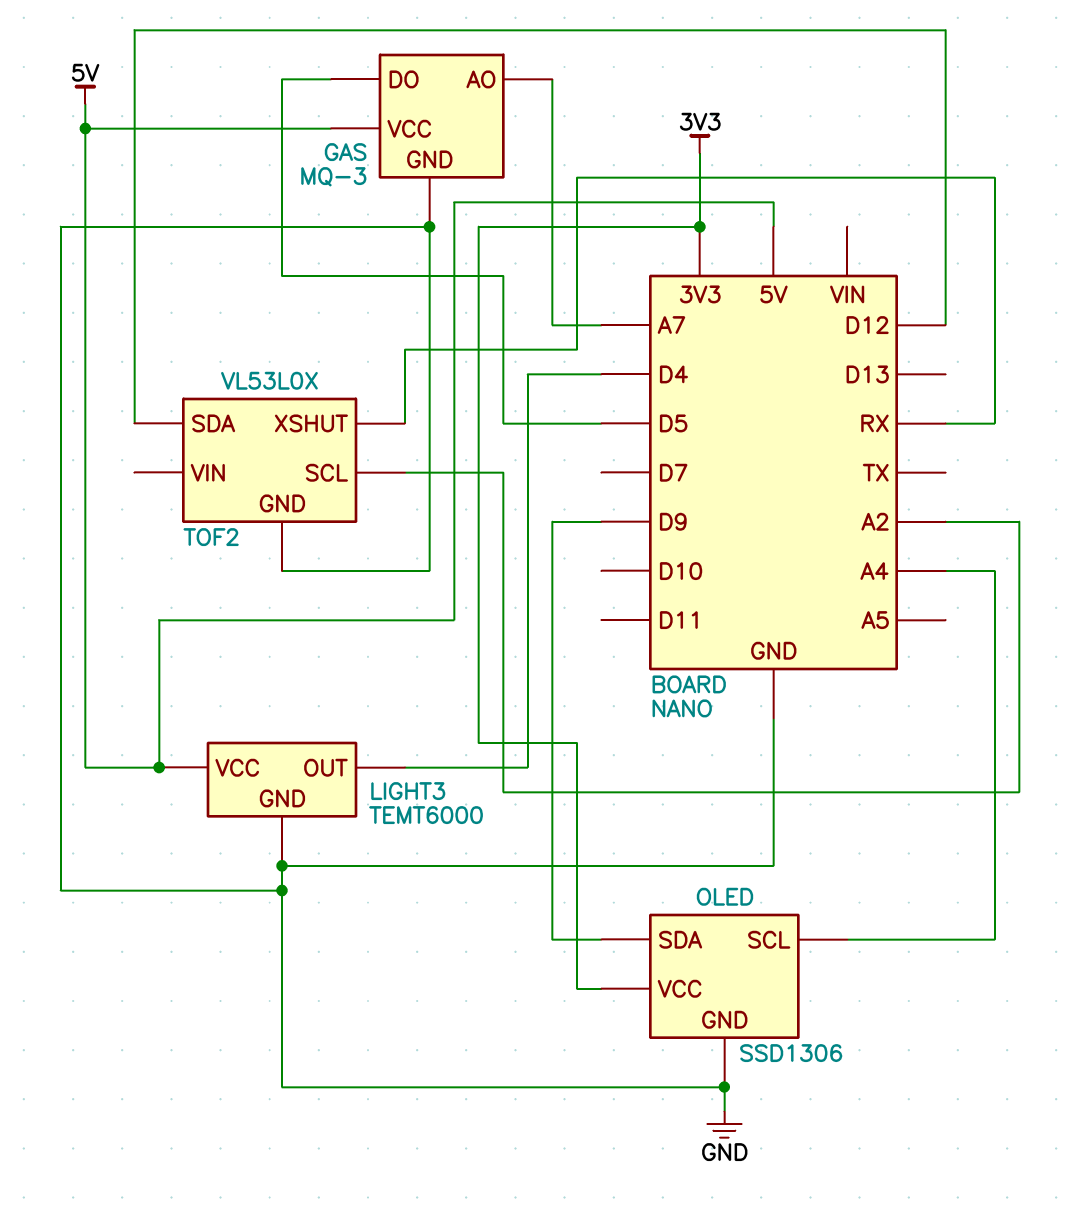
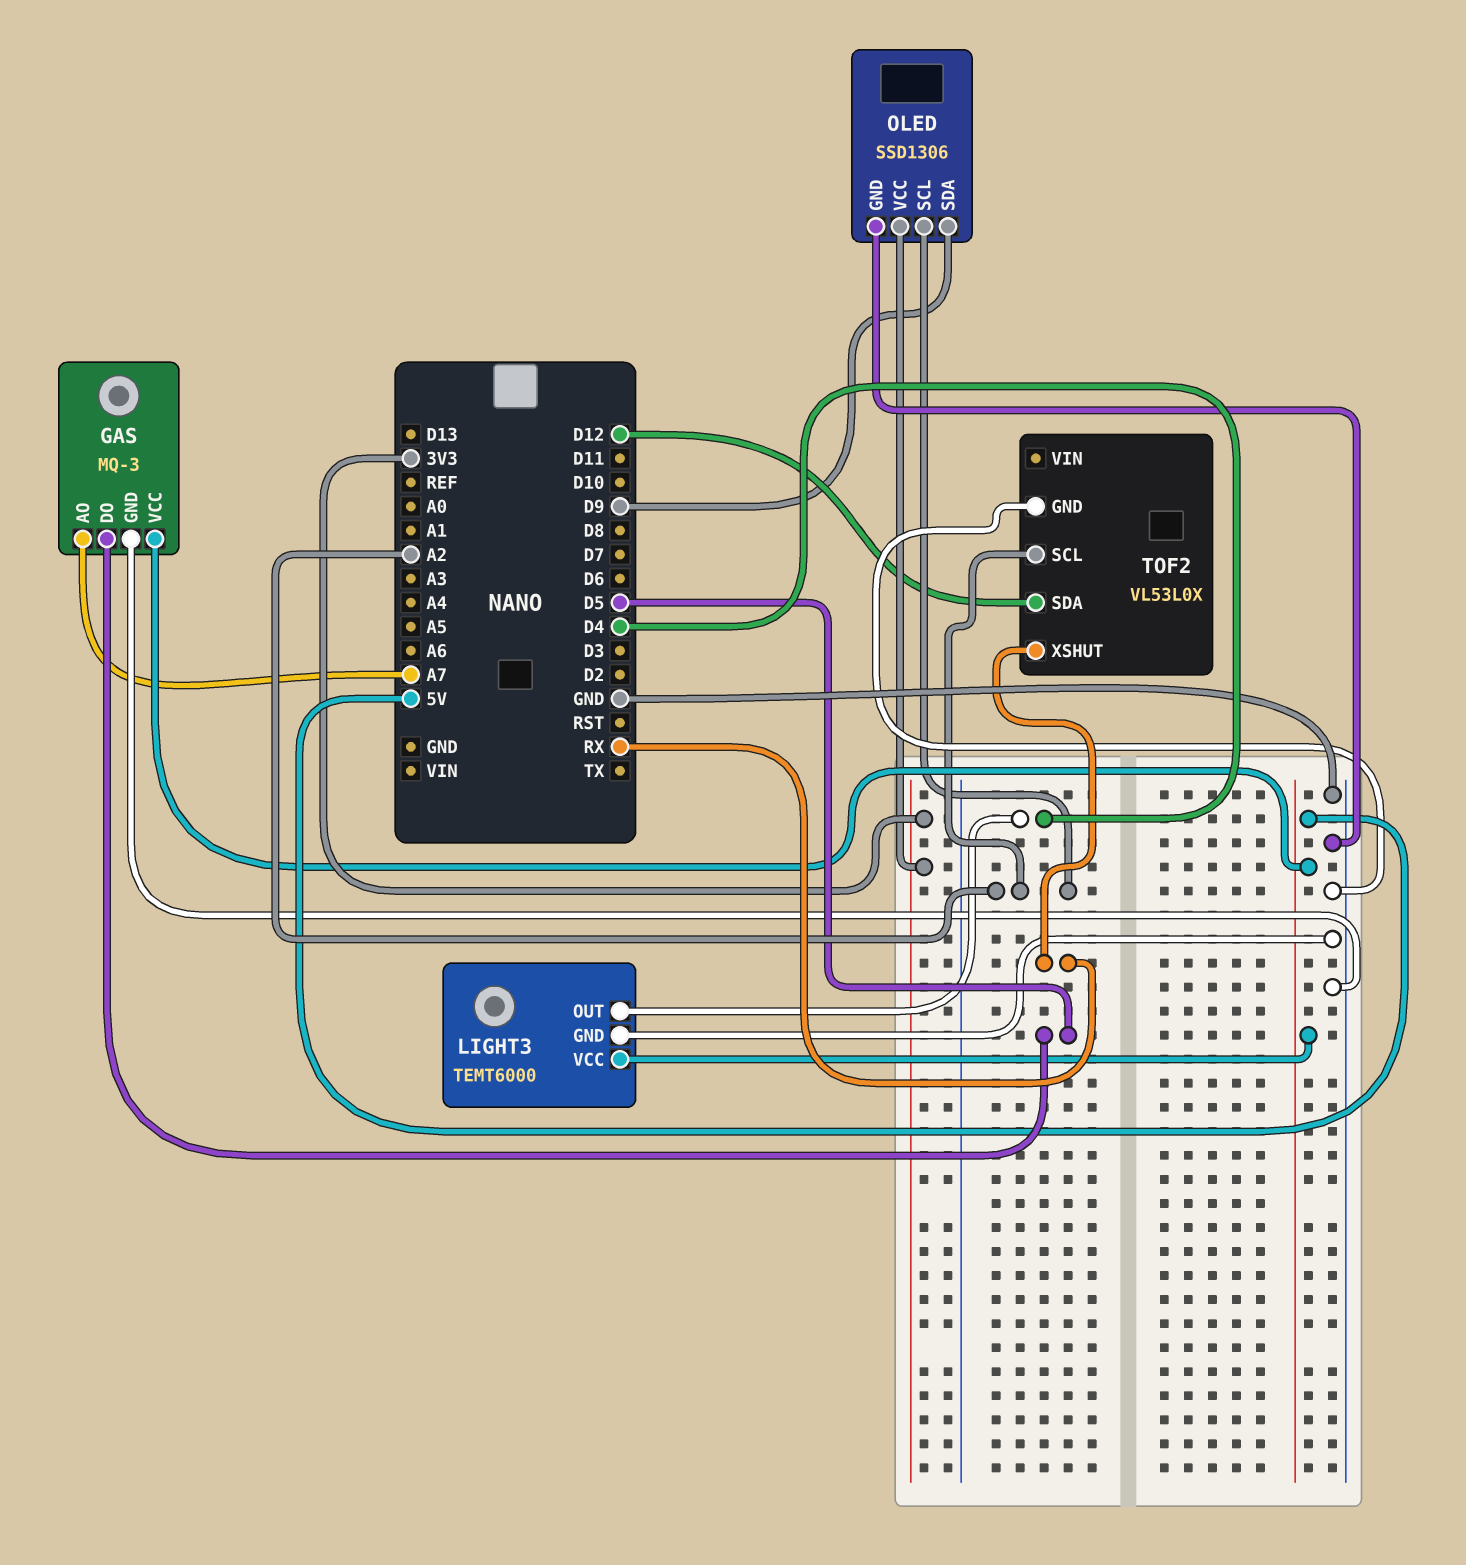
OLED pin SCL: A4 -> A2

